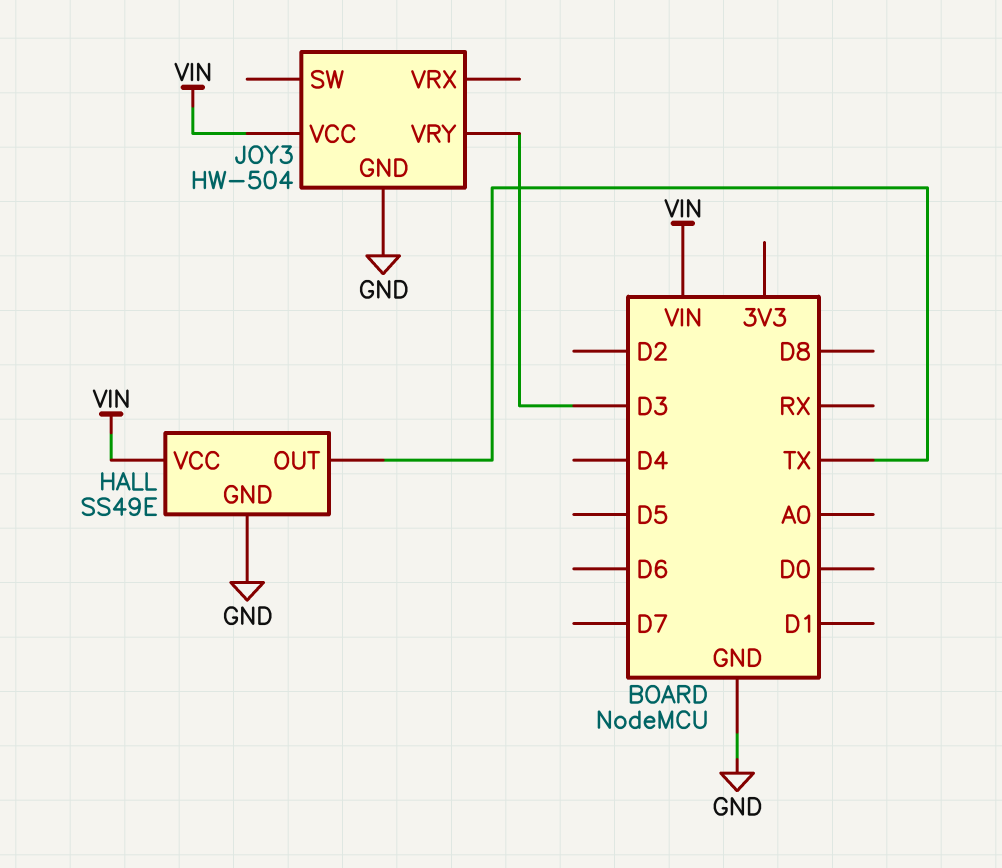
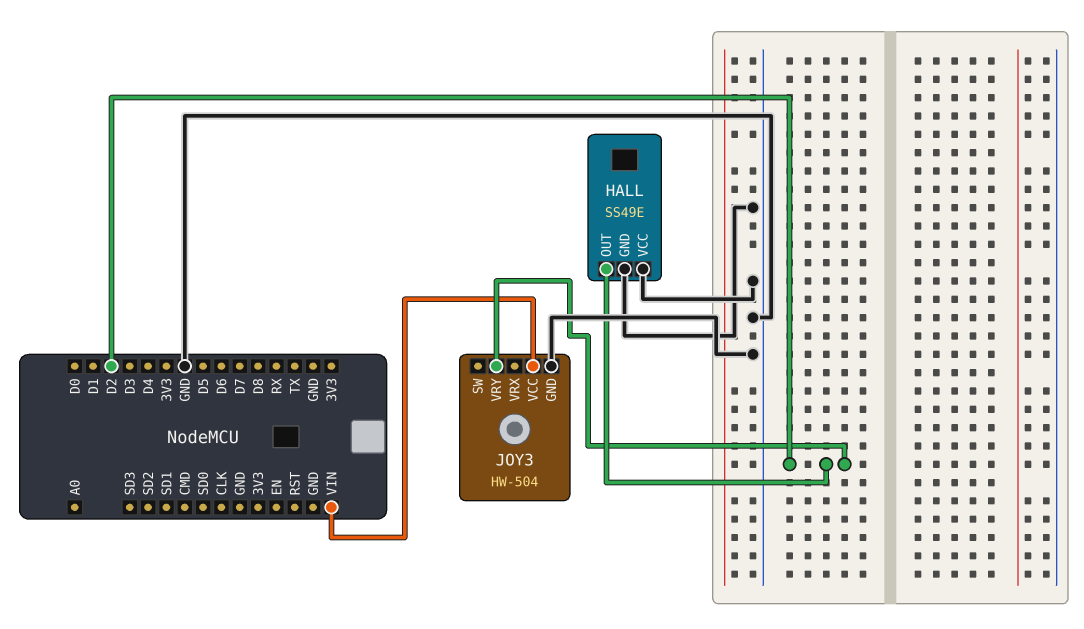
HALL pin OUT: TX -> D2
HALL pin VCC: VIN -> GND
JOY3 pin VRY: D3 -> D2

